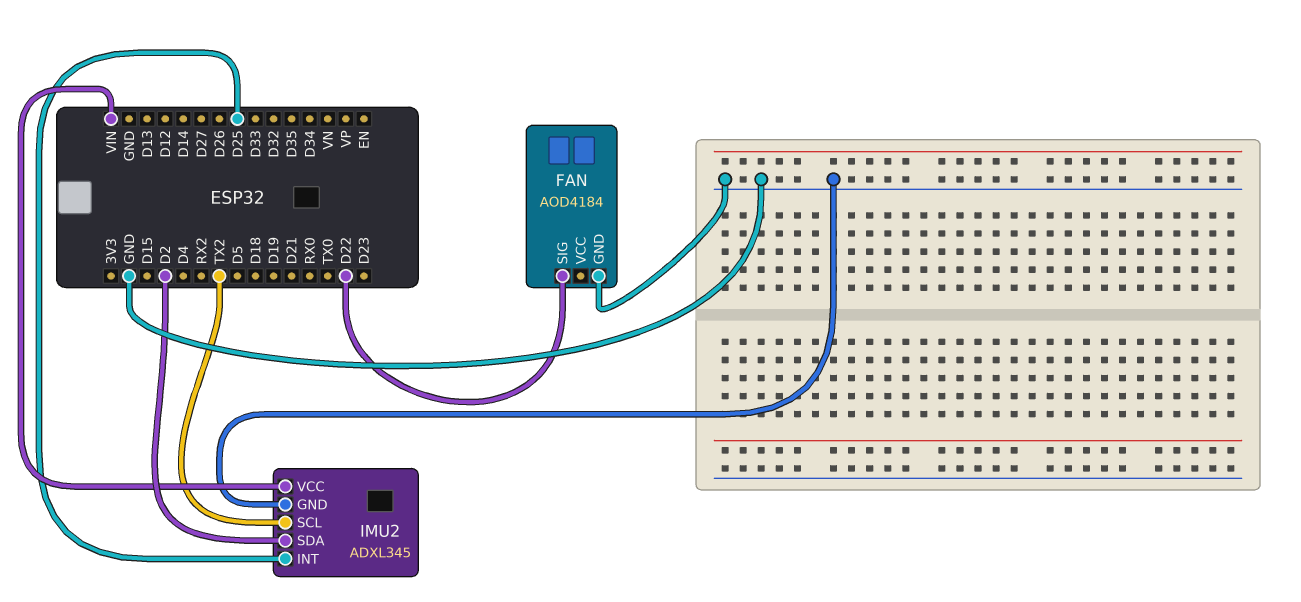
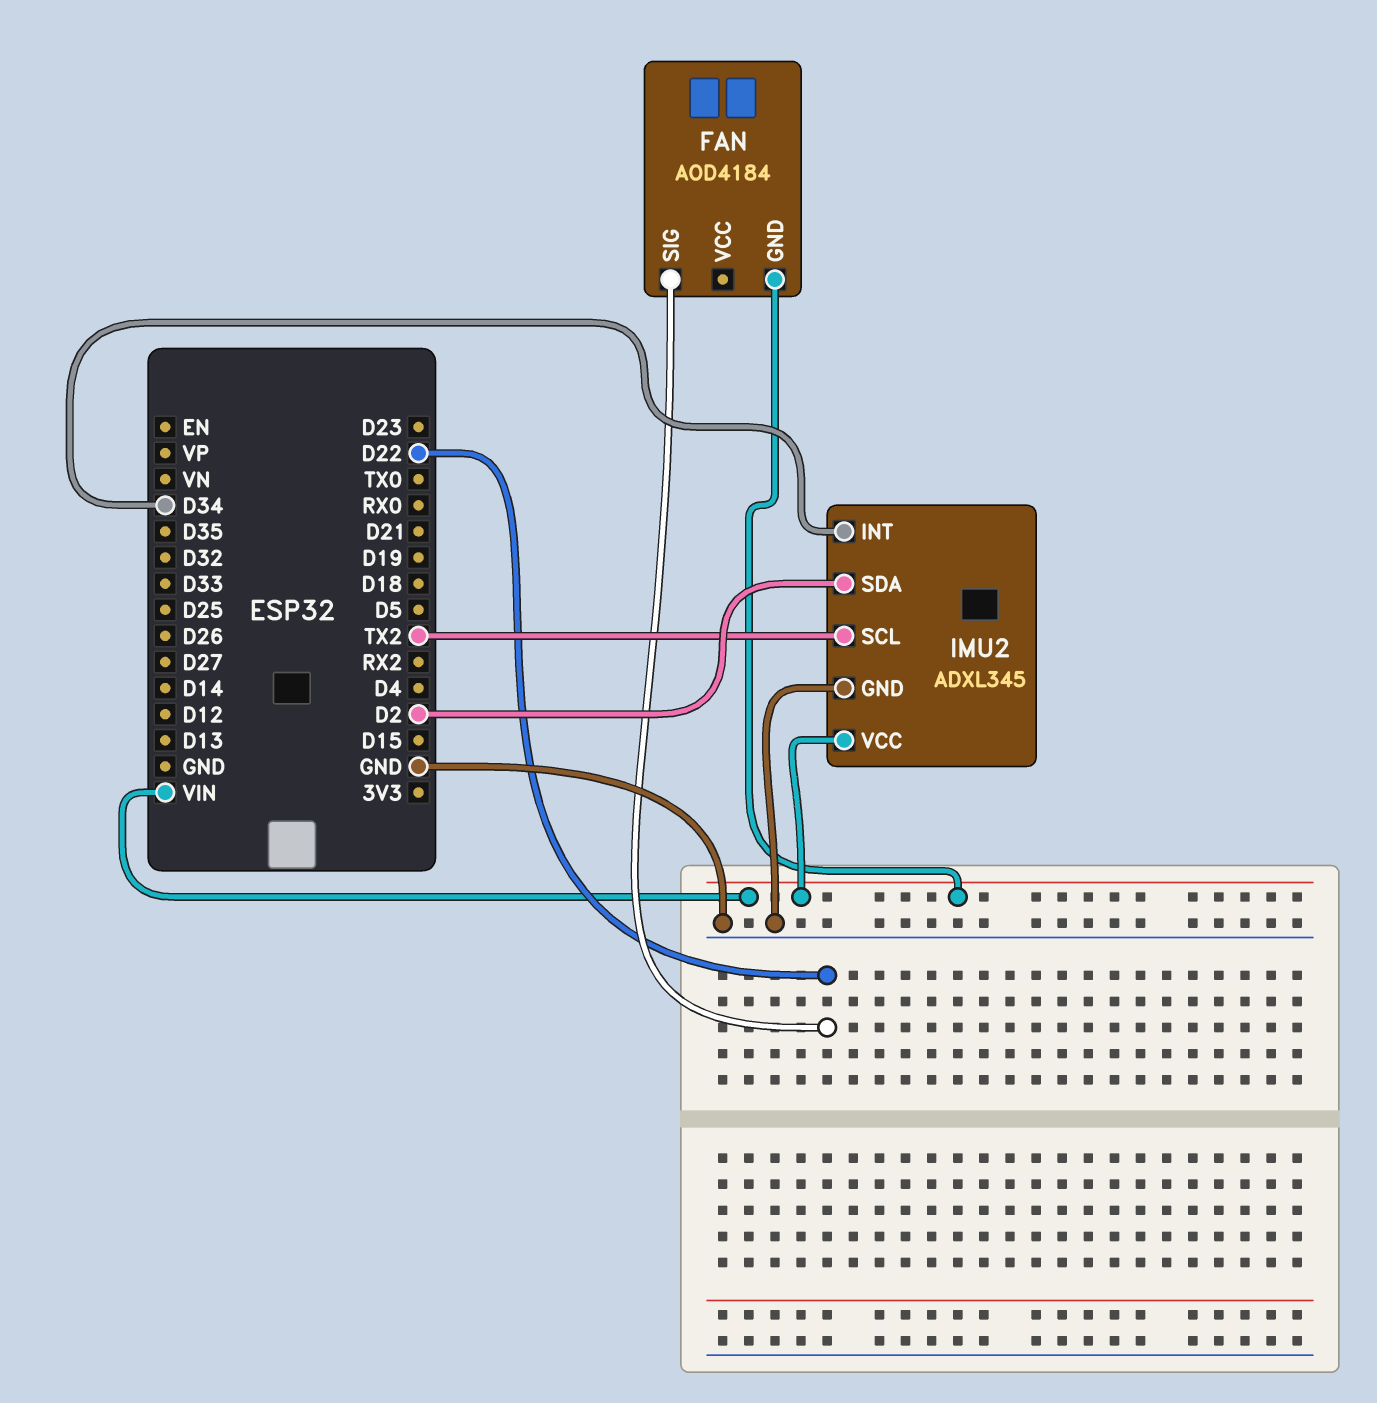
FAN pin GND: GND -> VIN
IMU2 pin INT: D25 -> D34

